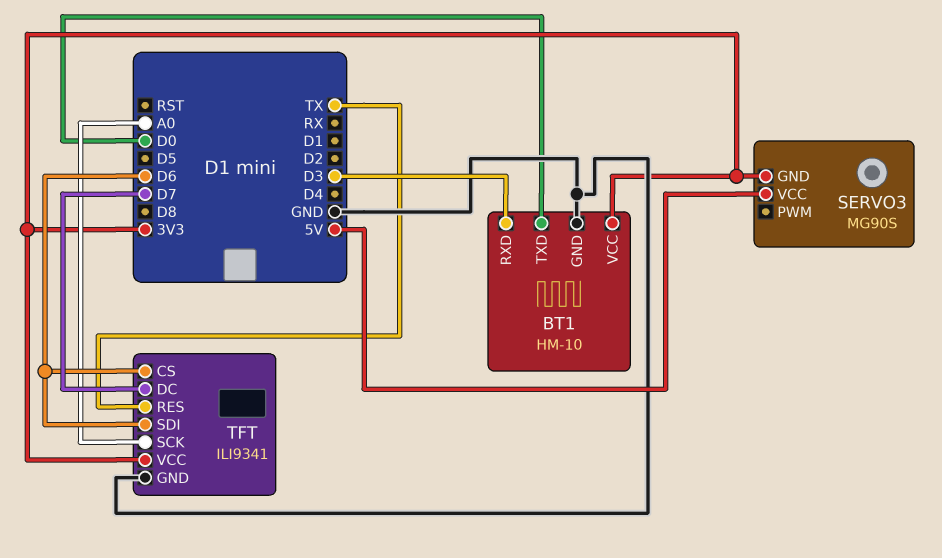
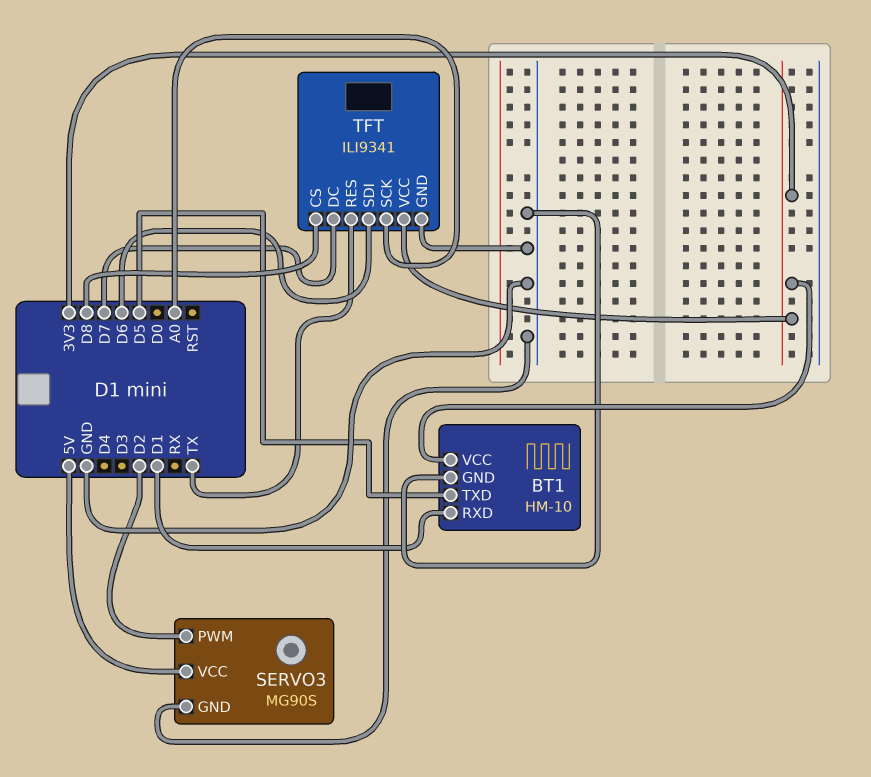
BT1 pin RXD: D3 -> D1
BT1 pin TXD: D0 -> D5
SERVO3 pin GND: 3V3 -> GND
SERVO3 pin PWM: none -> D2
TFT pin CS: D6 -> D8

